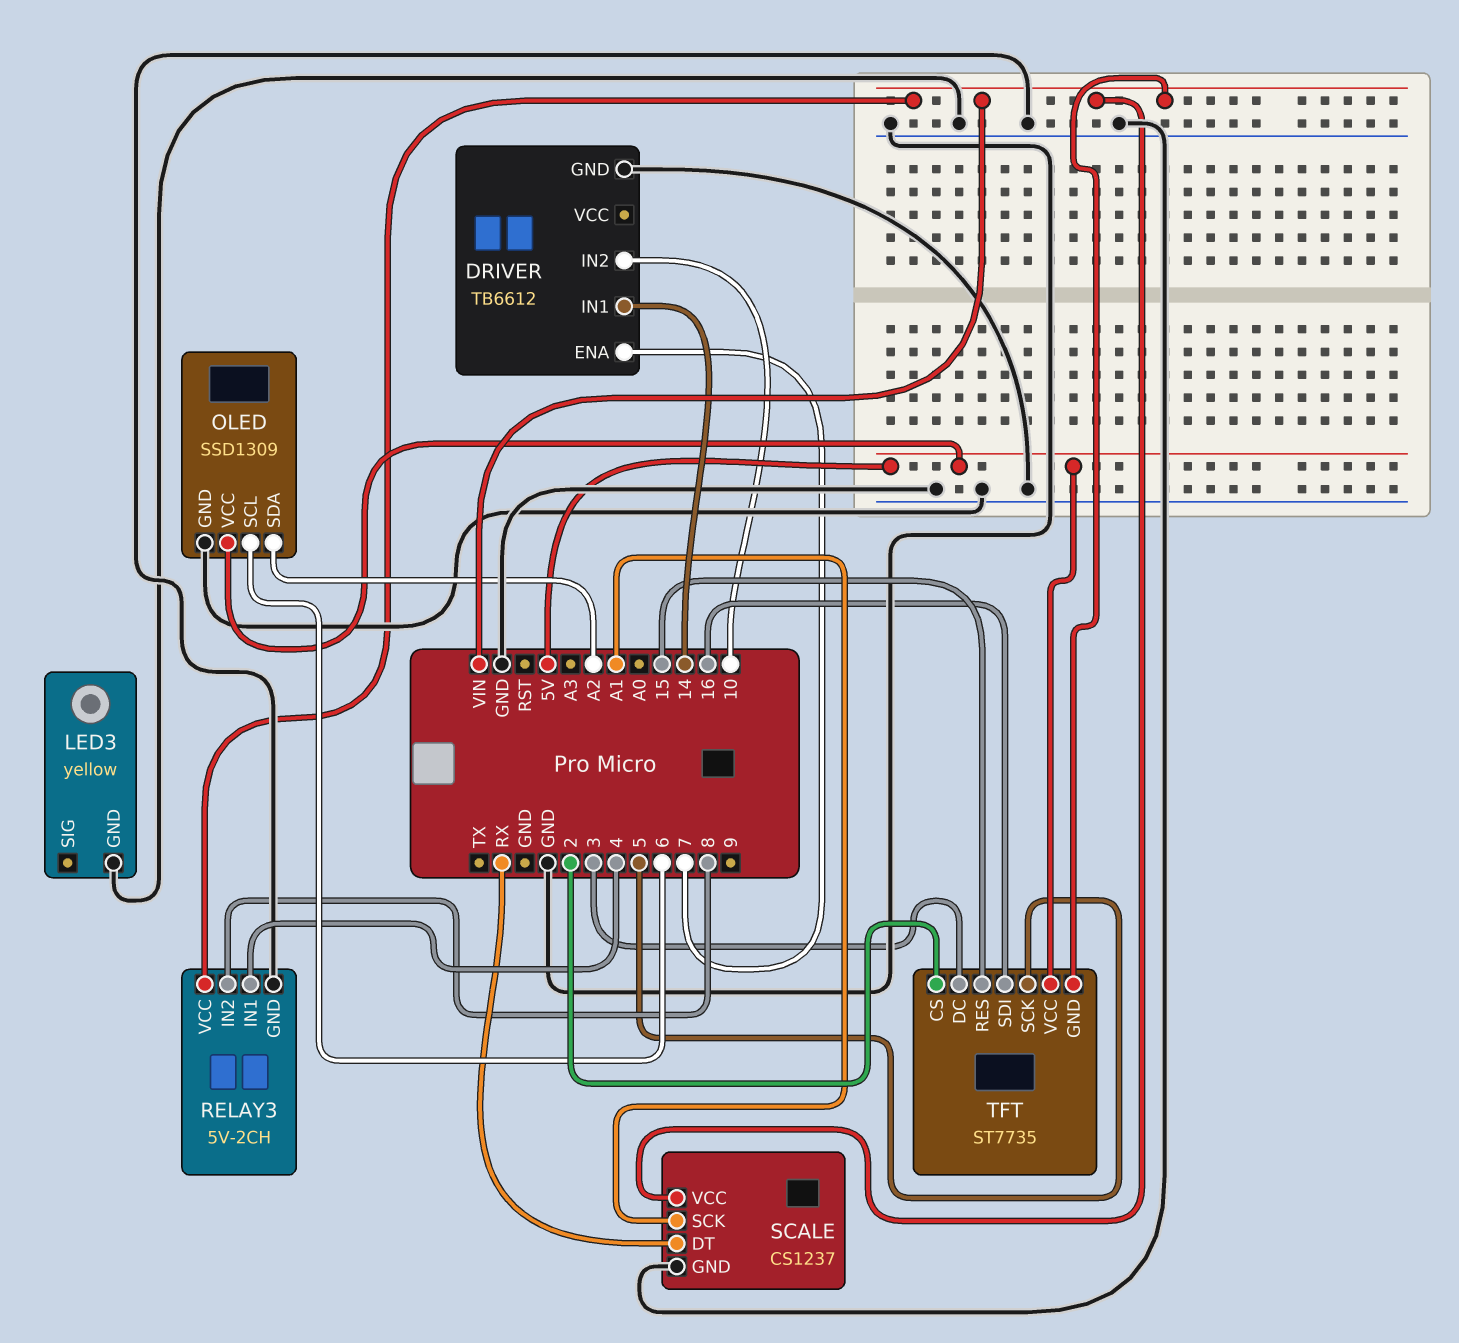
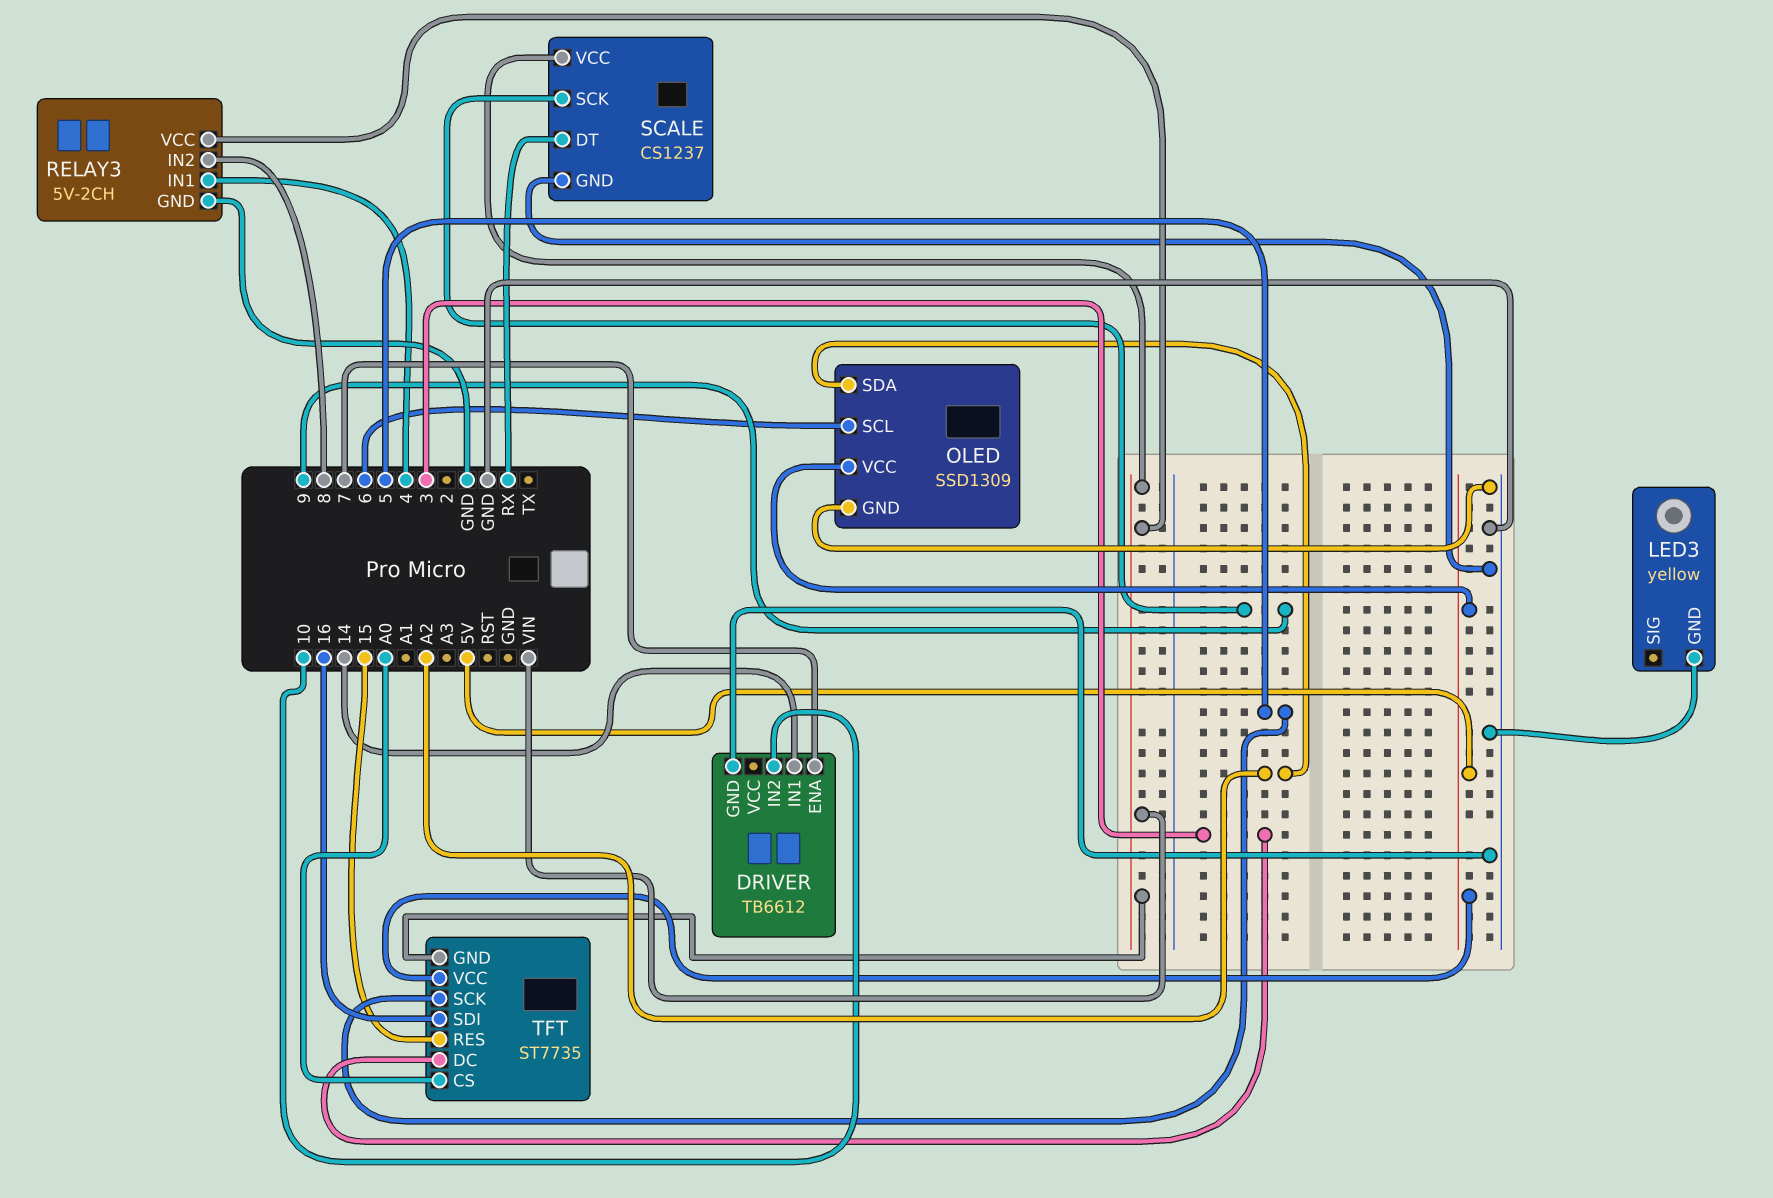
SCALE pin SCK: A1 -> 9
TFT pin CS: 2 -> A0

